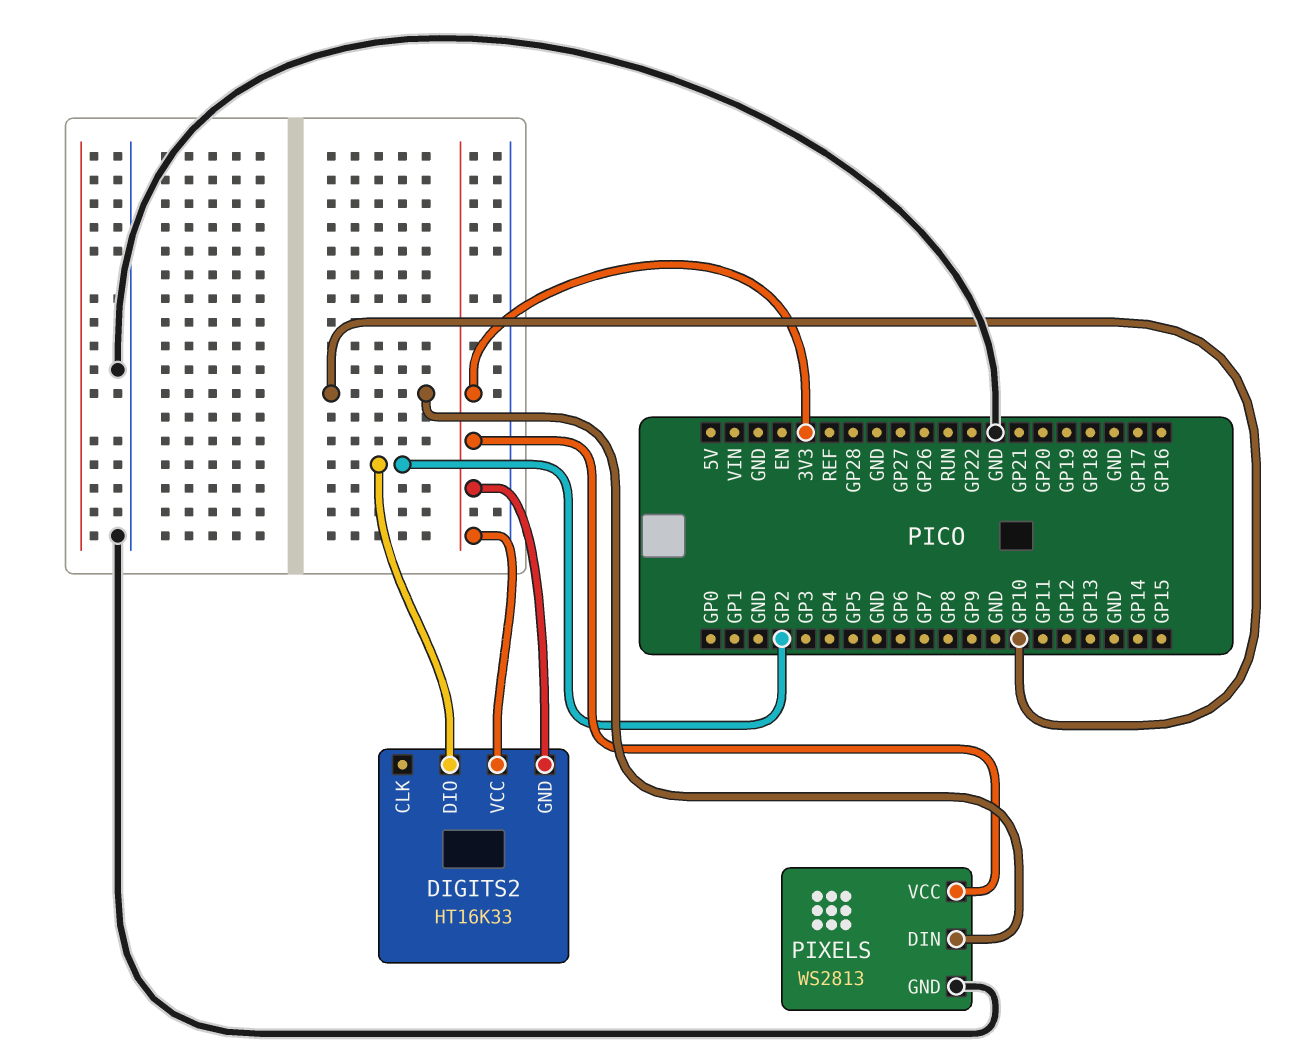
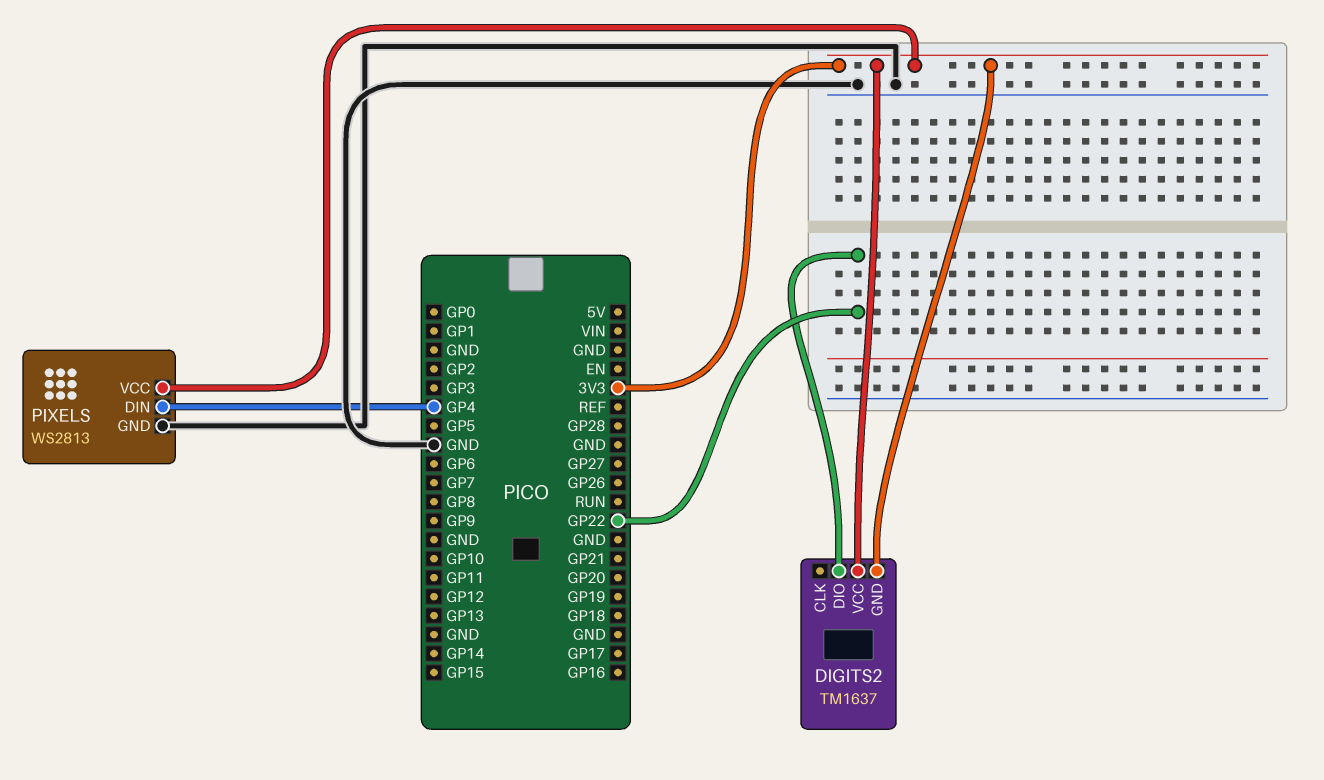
DIGITS2: HT16K33 -> TM1637
DIGITS2 pin DIO: GP2 -> GP22
PIXELS pin DIN: GP10 -> GP4

